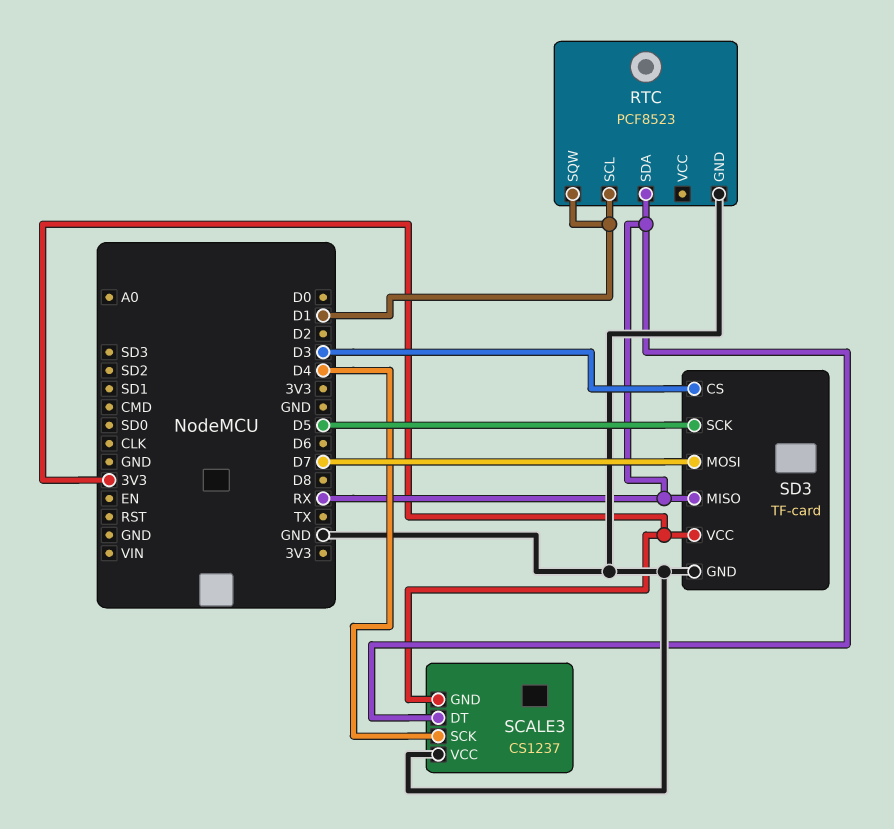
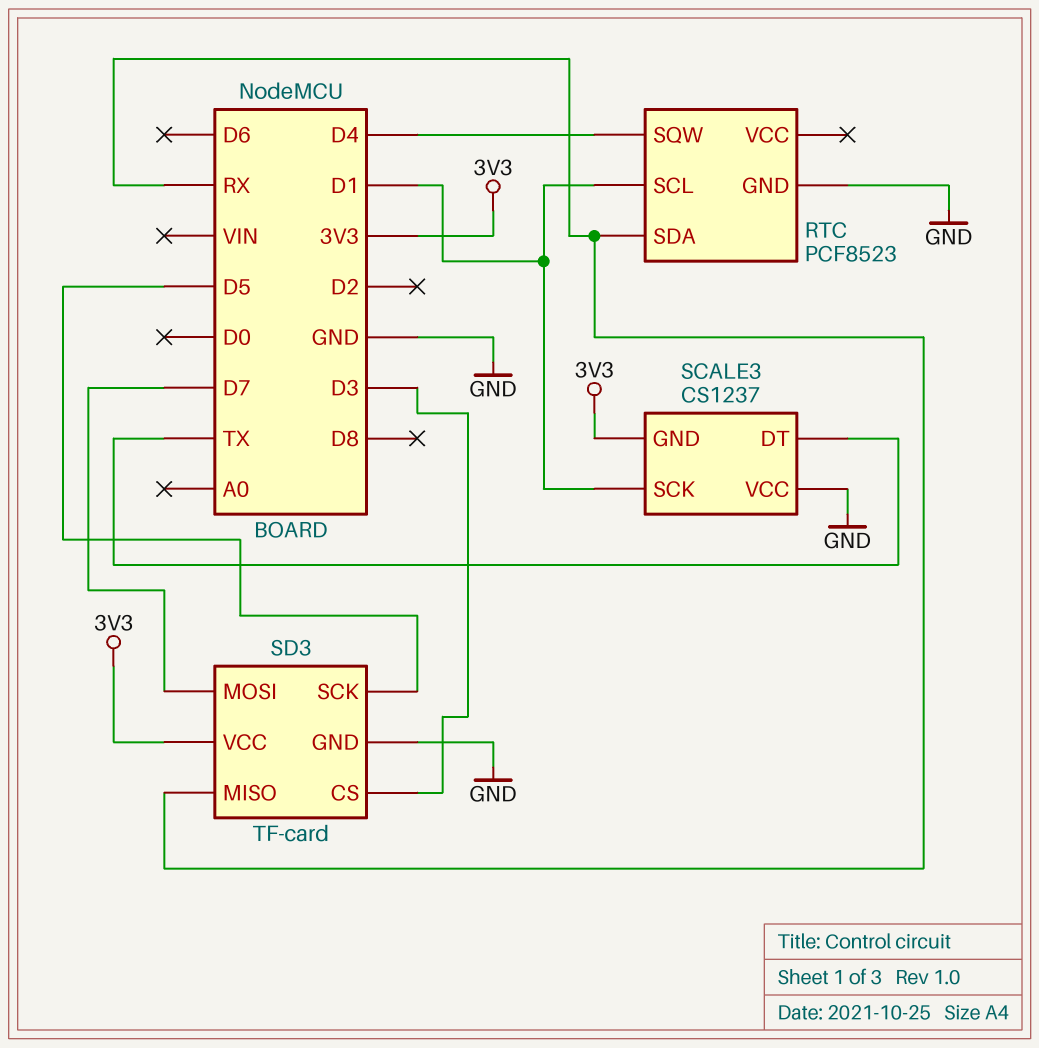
RTC pin SQW: D1 -> D4
SCALE3 pin DT: RX -> TX
SCALE3 pin SCK: D4 -> D1

